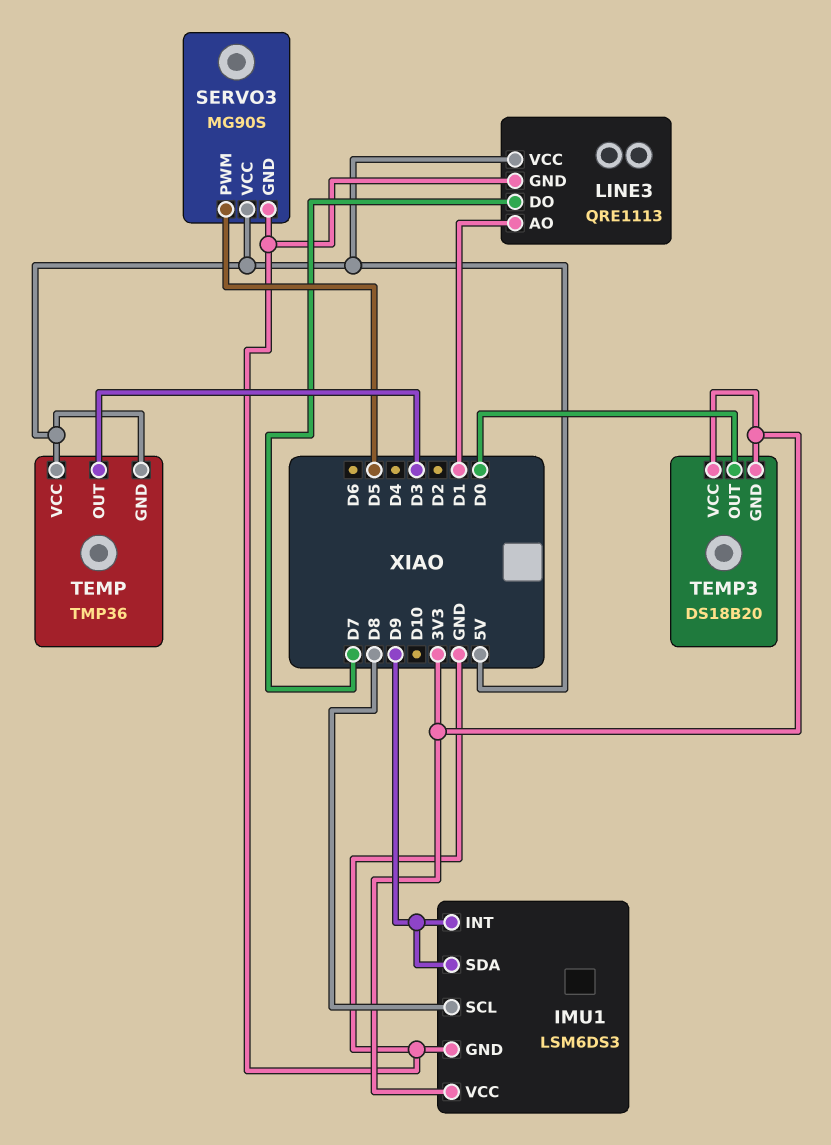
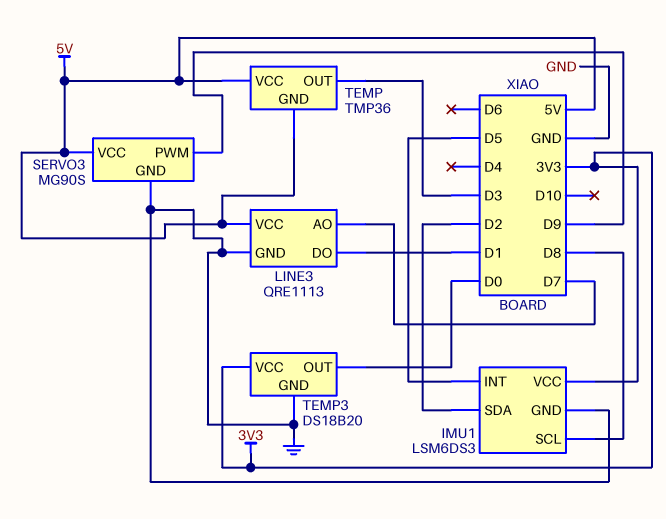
IMU1 pin INT: D9 -> D5
IMU1 pin SDA: D9 -> D2
LINE3 pin AO: D1 -> D7
LINE3 pin DO: D7 -> D1
SERVO3 pin PWM: D5 -> D9
TEMP3 pin GND: 3V3 -> GND

